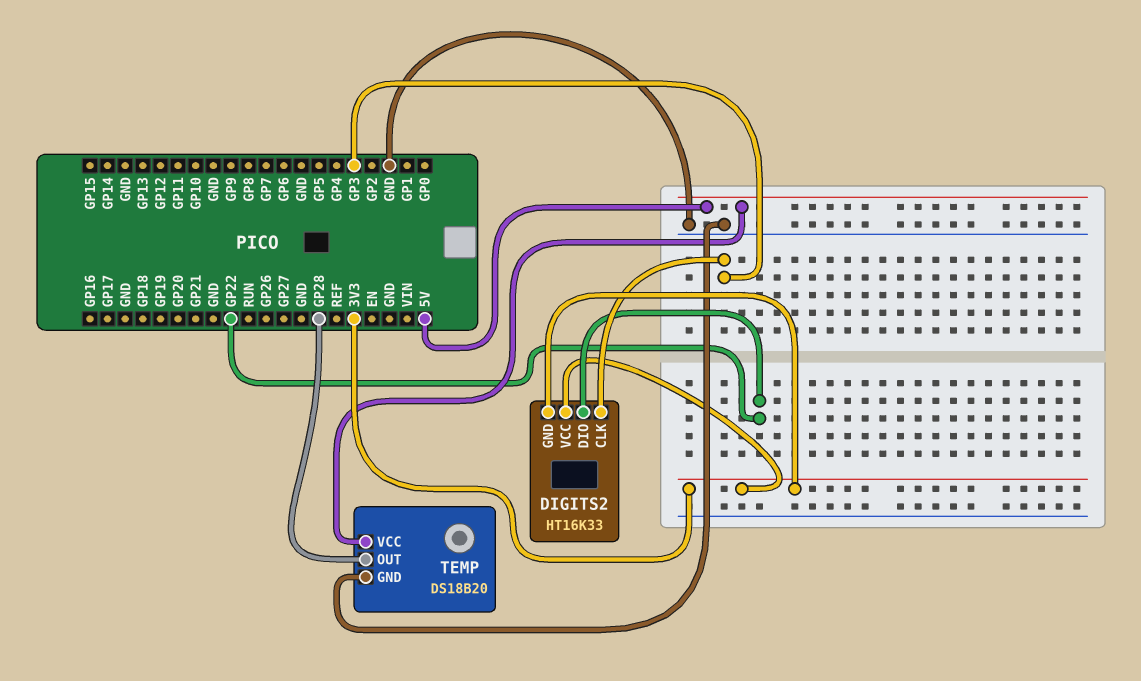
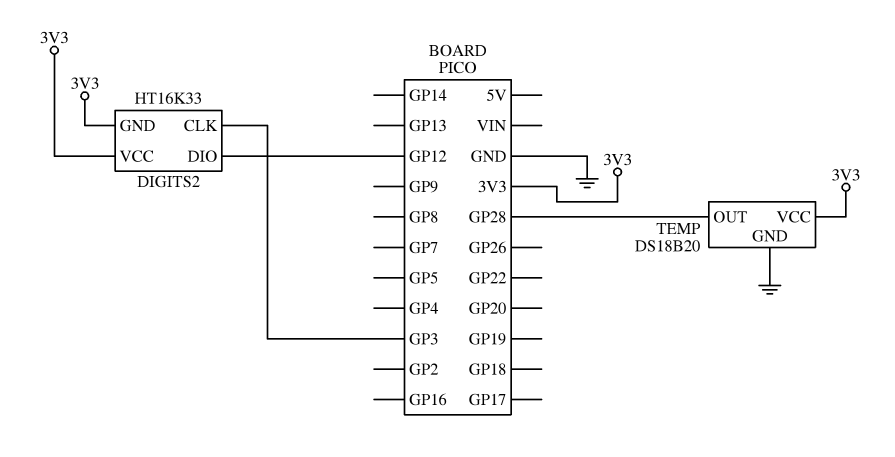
DIGITS2 pin DIO: GP22 -> GP12
TEMP pin VCC: 5V -> 3V3

